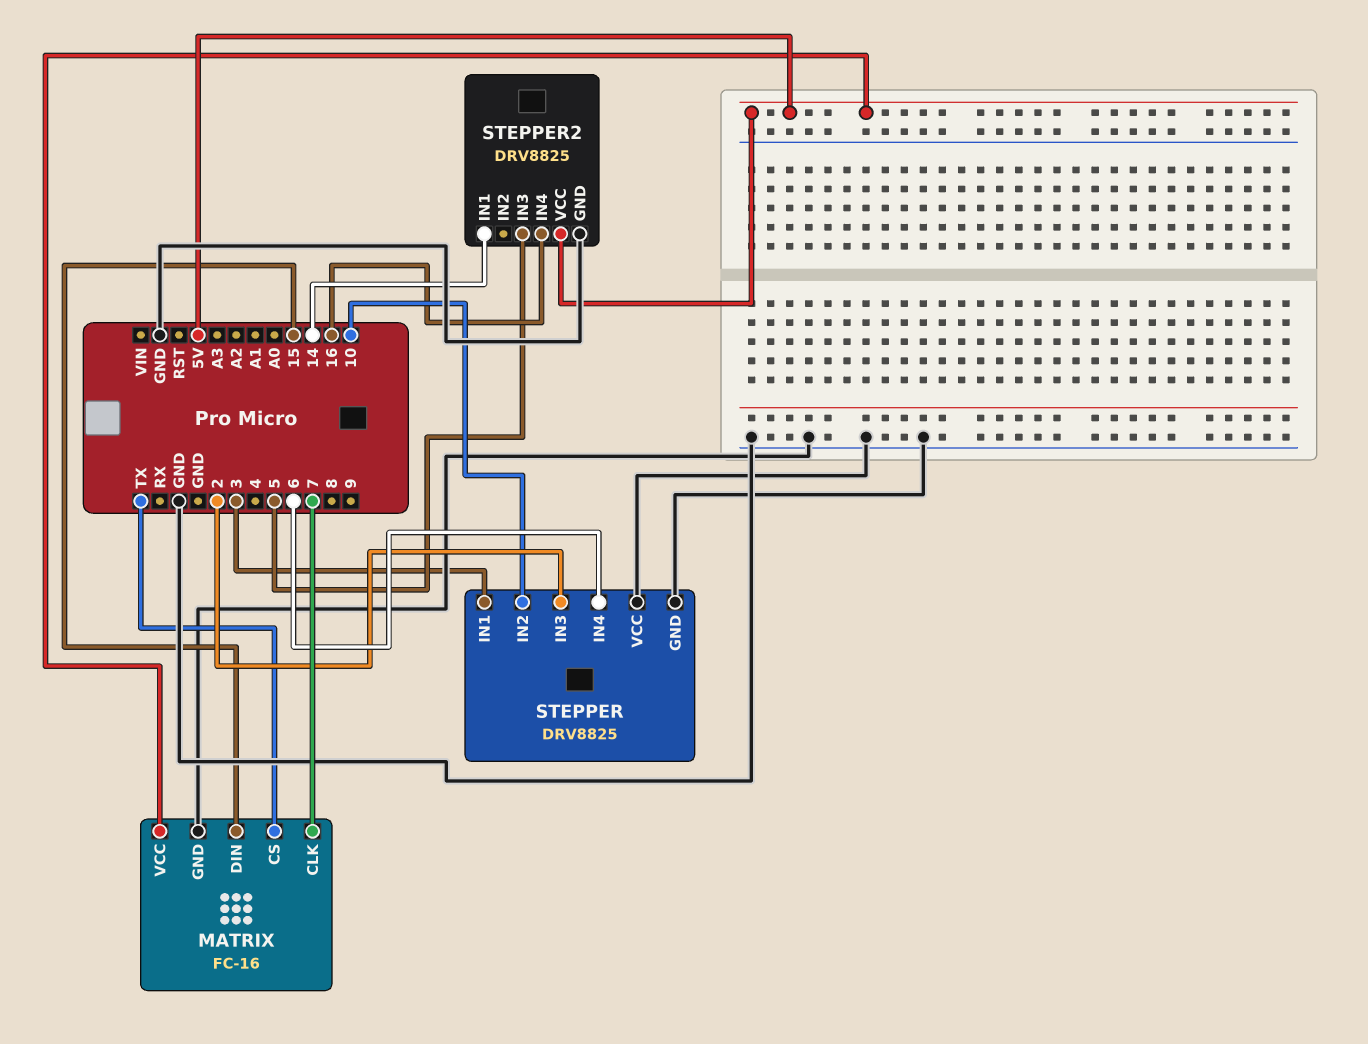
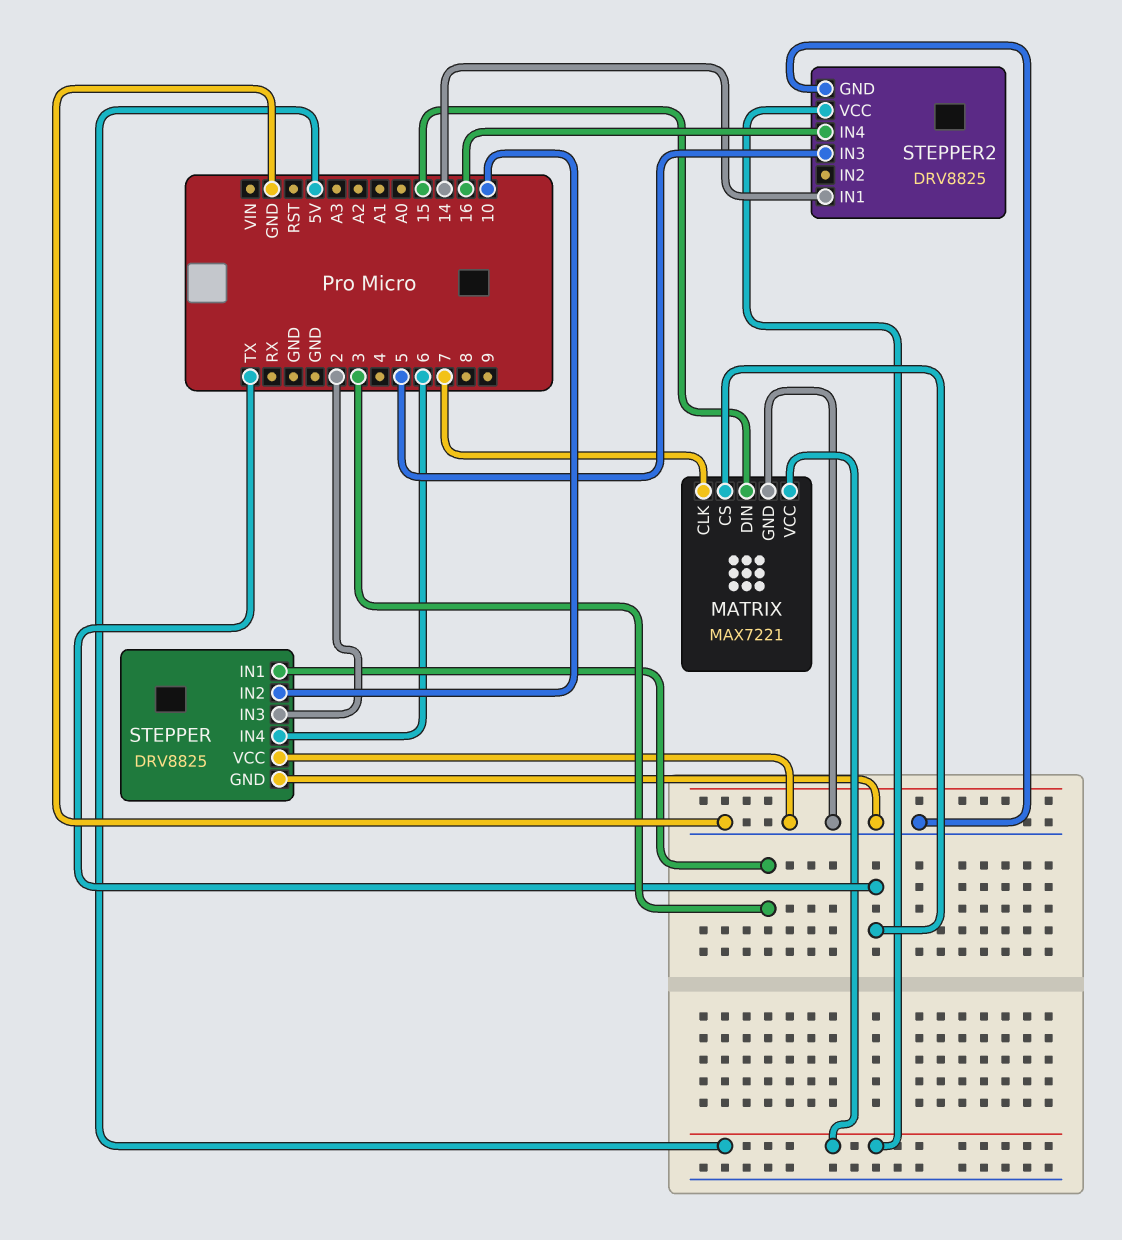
MATRIX: FC-16 -> MAX7221

